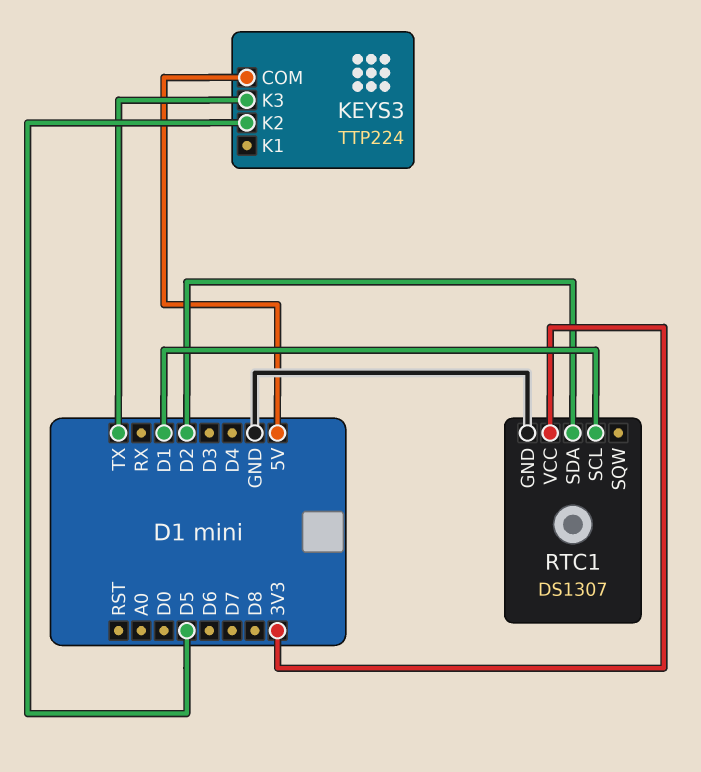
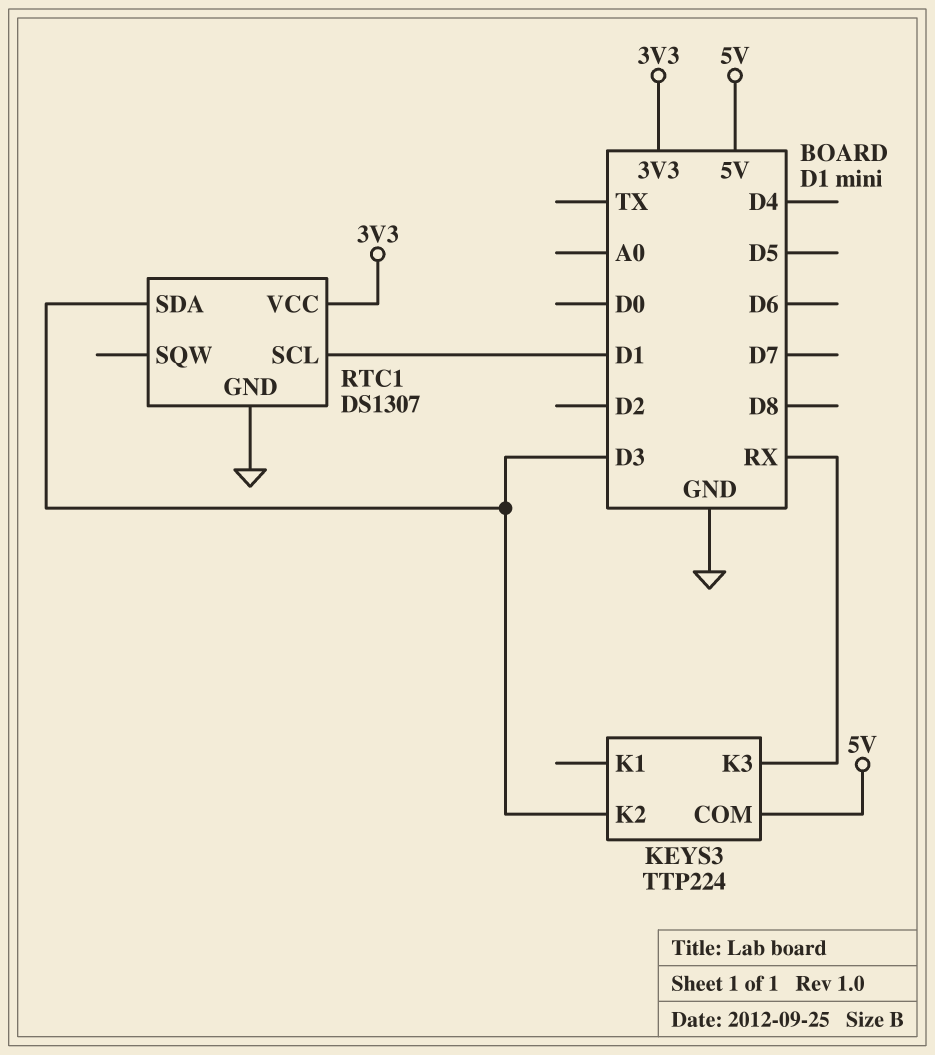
KEYS3 pin K2: D5 -> D3
KEYS3 pin K3: TX -> RX
RTC1 pin SDA: D2 -> D3

